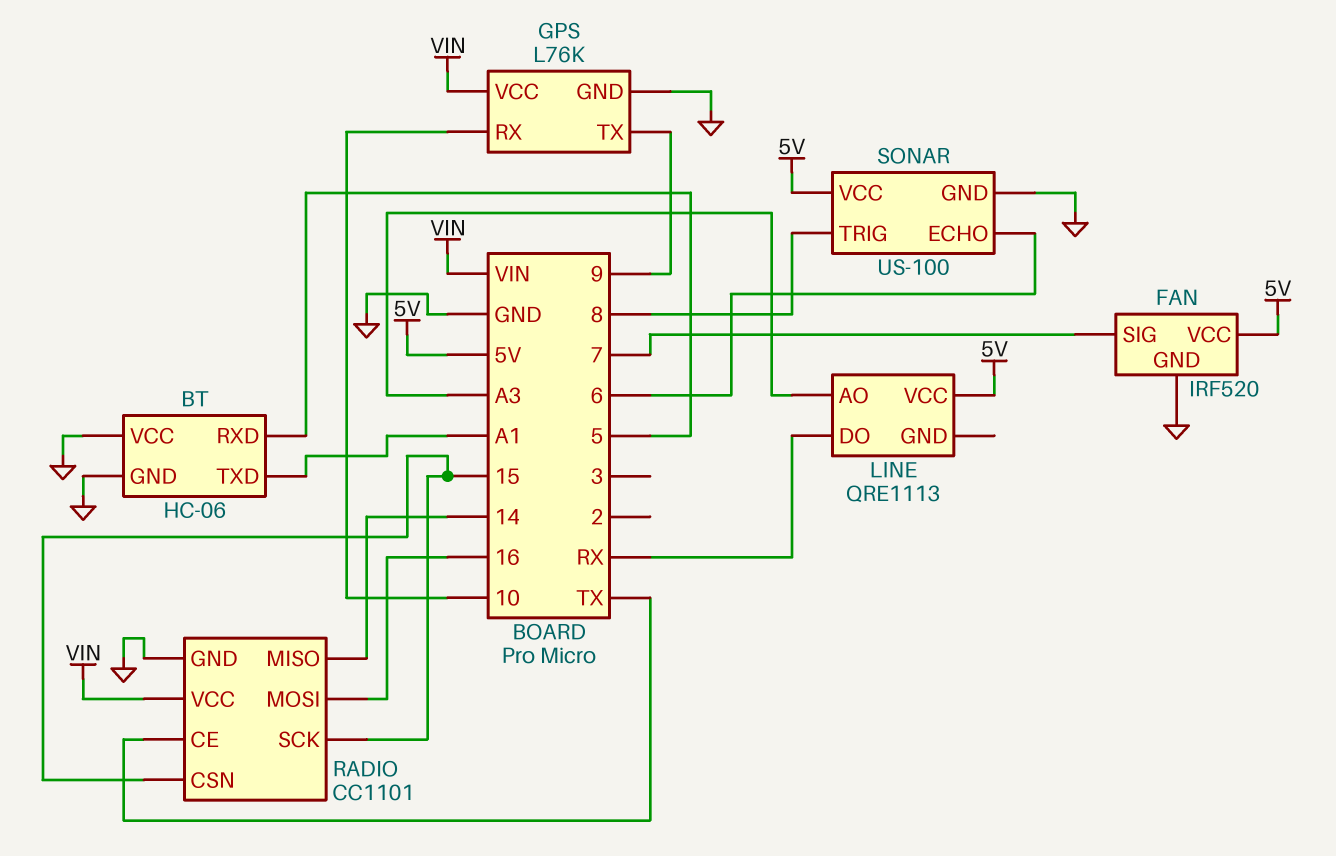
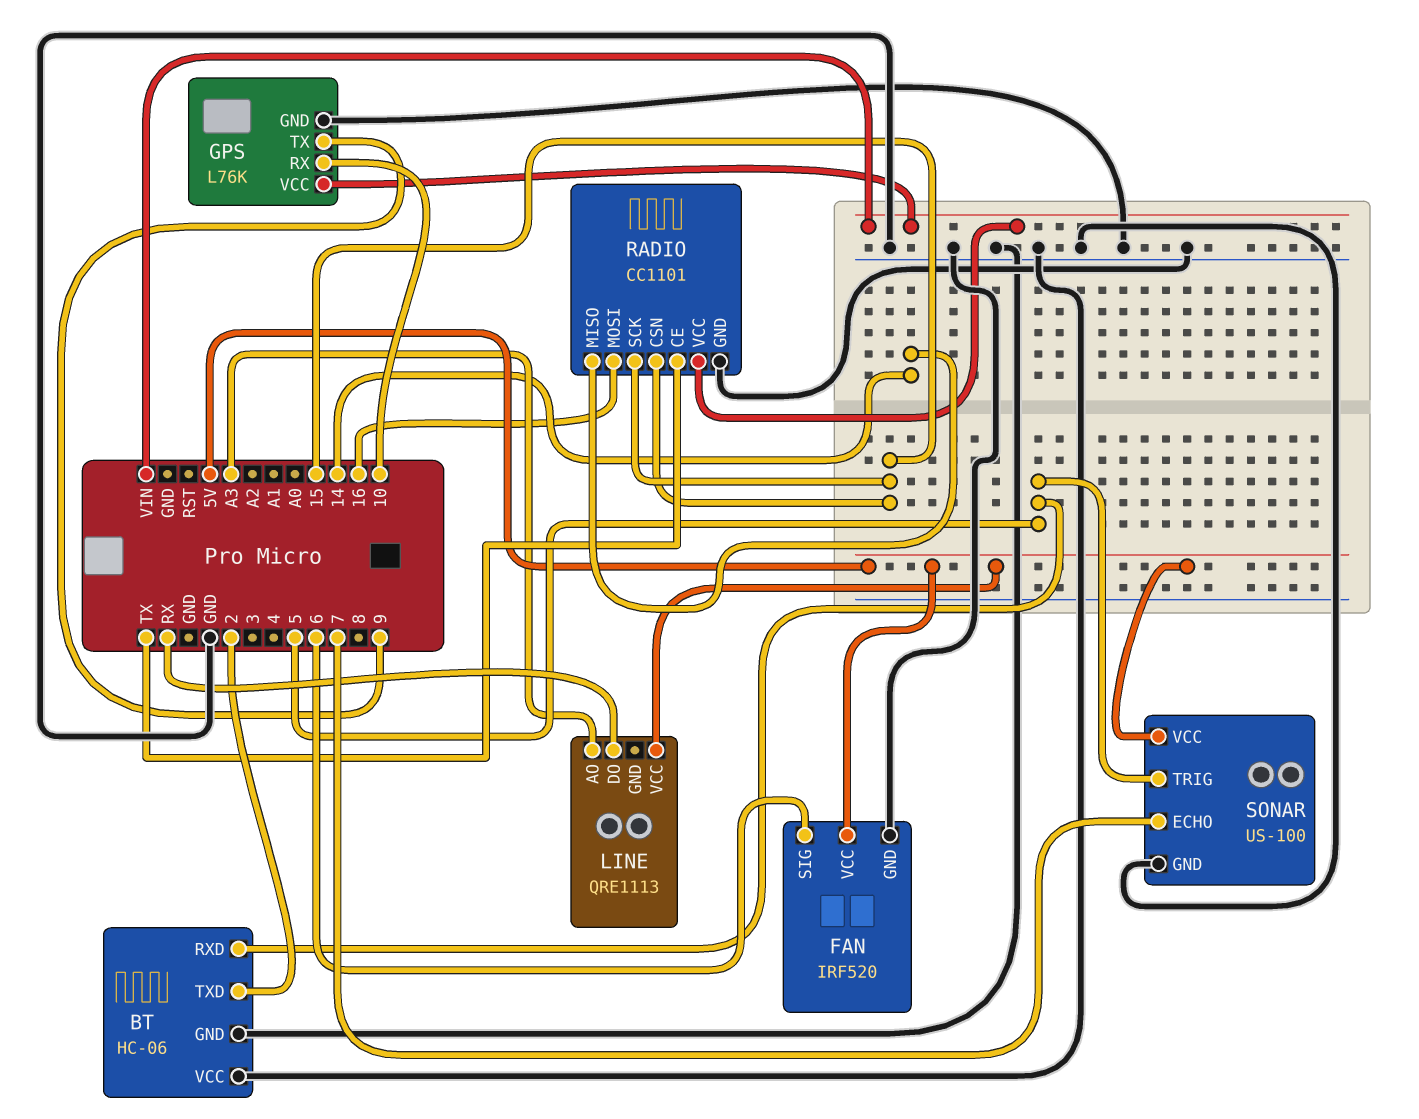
BT pin TXD: A1 -> 2
FAN pin SIG: 7 -> 6
SONAR pin ECHO: 6 -> 7
SONAR pin TRIG: 8 -> 5

